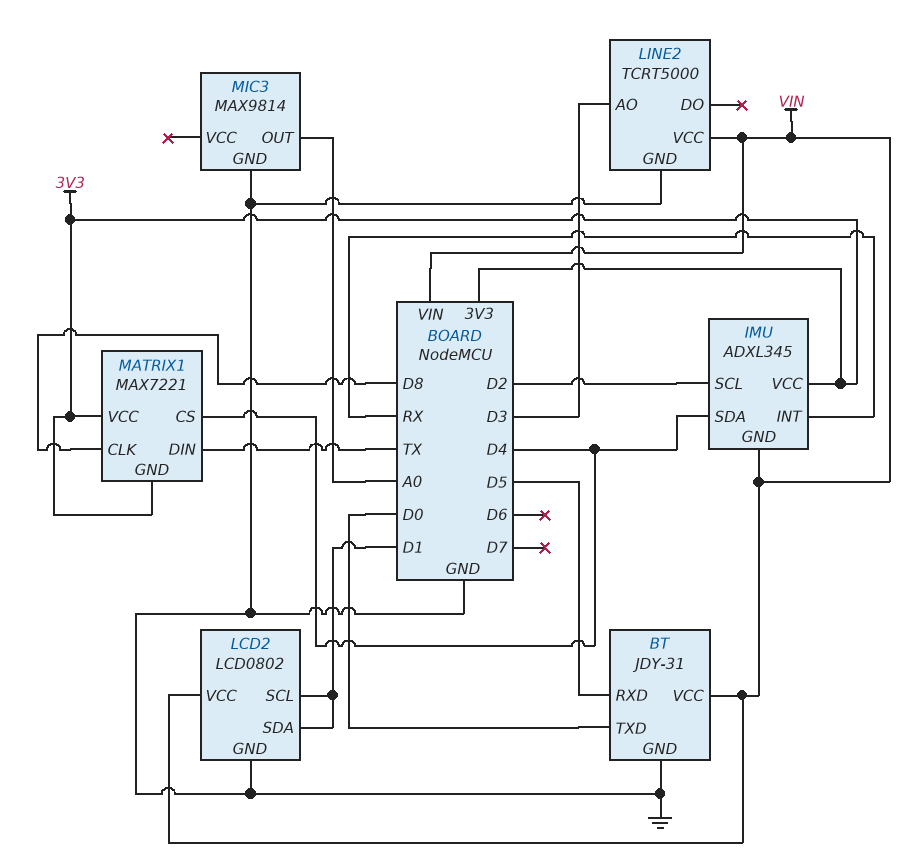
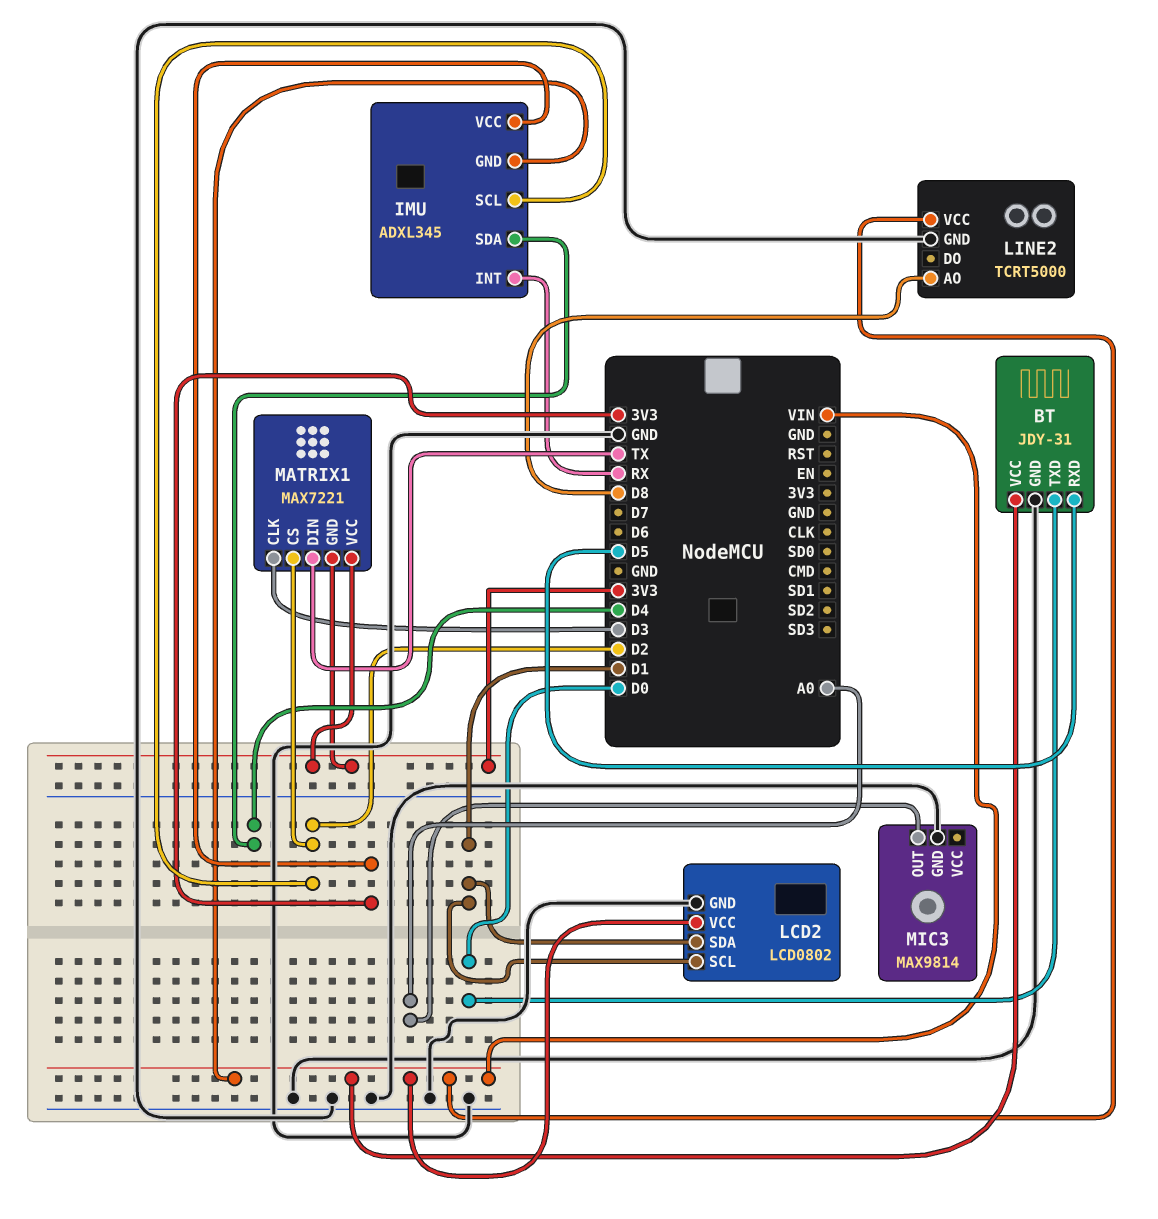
LINE2 pin AO: D3 -> D8
MATRIX1 pin CLK: D8 -> D3
MATRIX1 pin CS: D4 -> D2

